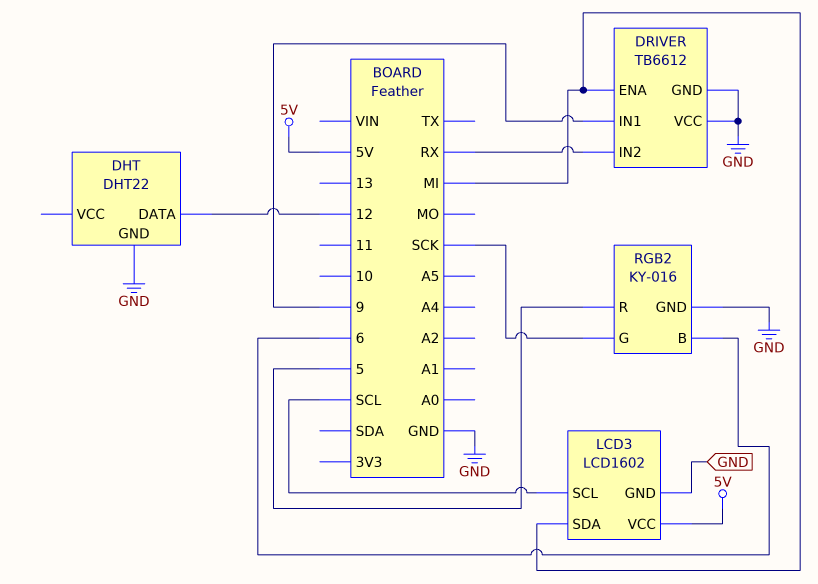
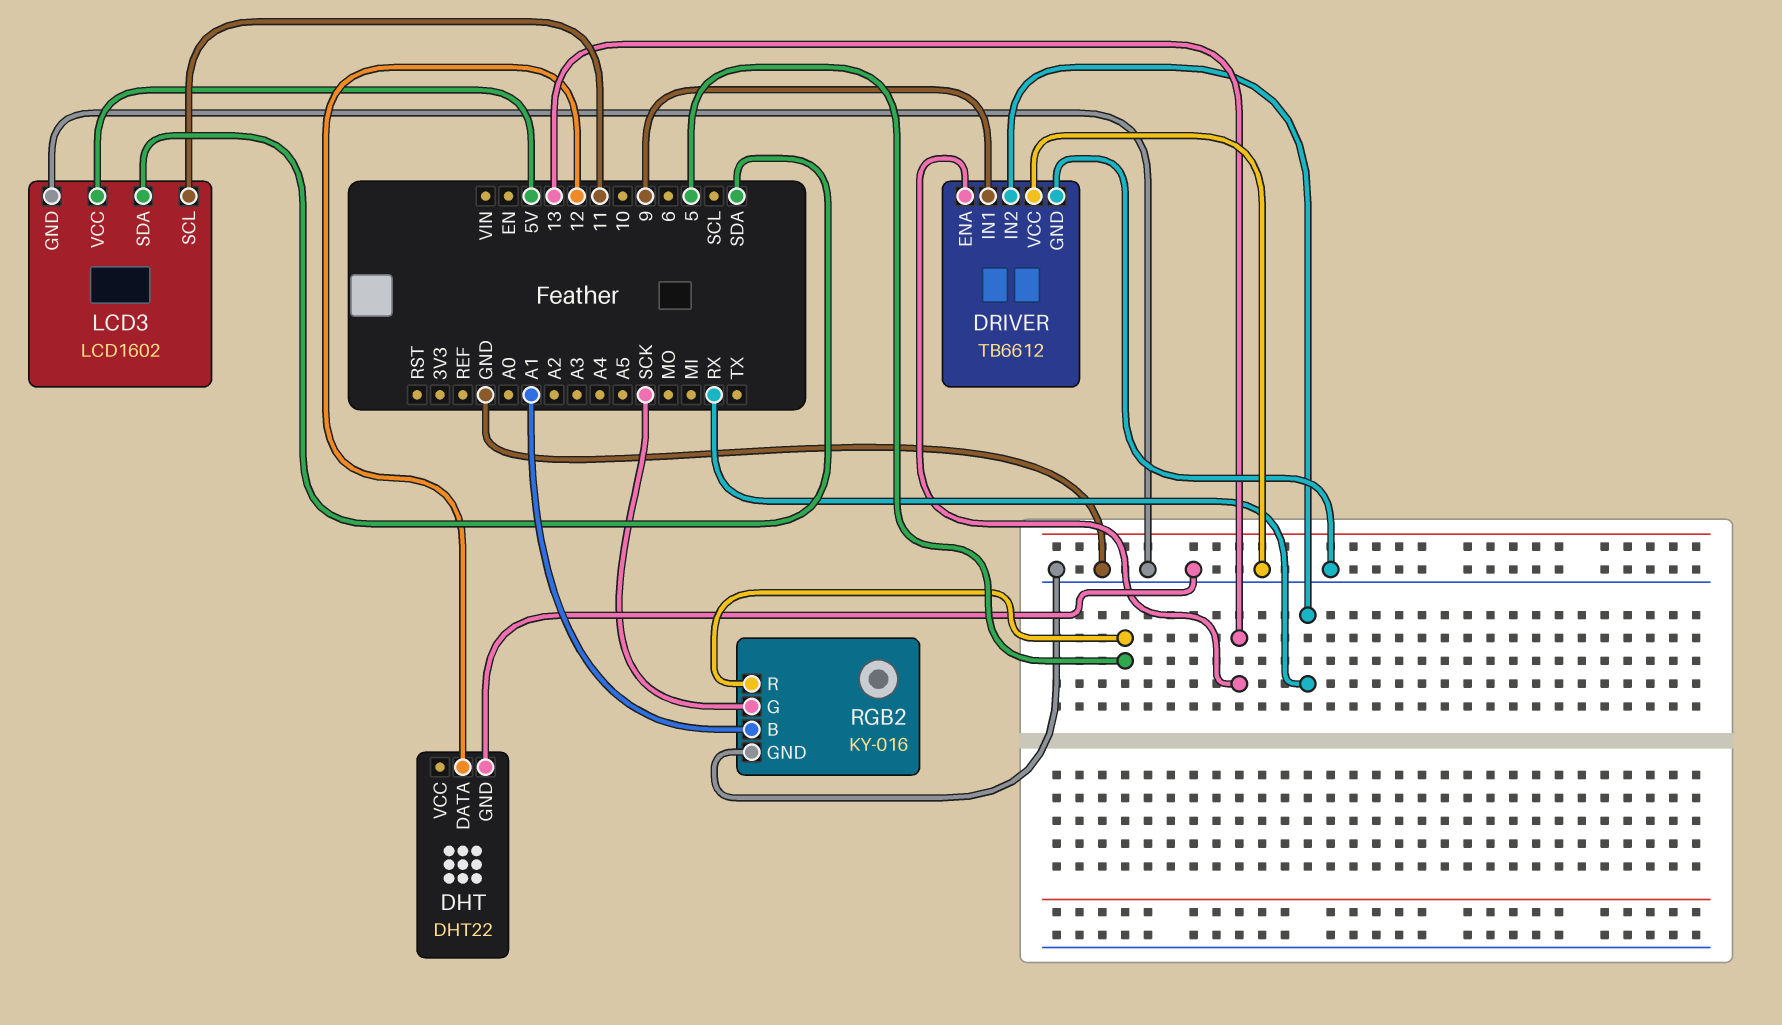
DRIVER pin ENA: MI -> 13
LCD3 pin SCL: SCL -> 11
LCD3 pin SDA: MI -> SDA
RGB2 pin B: 6 -> A1

